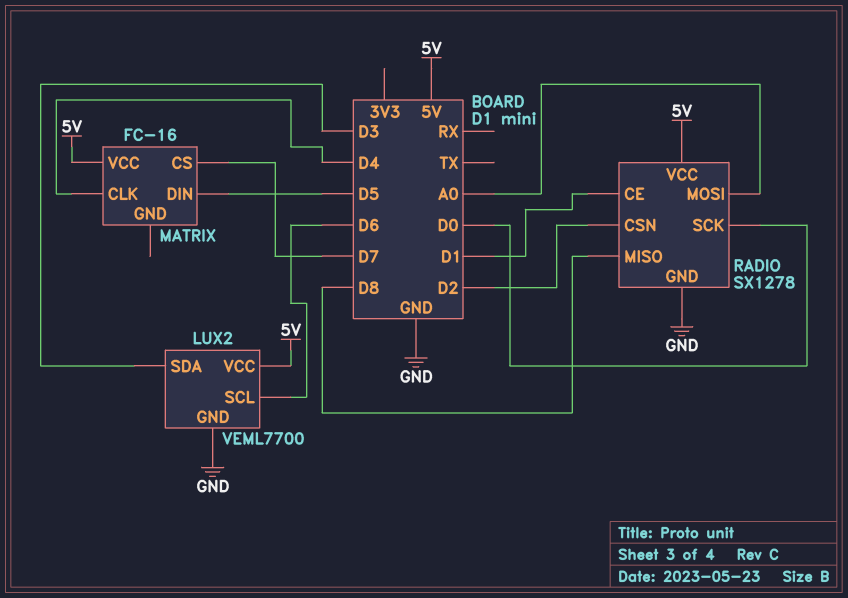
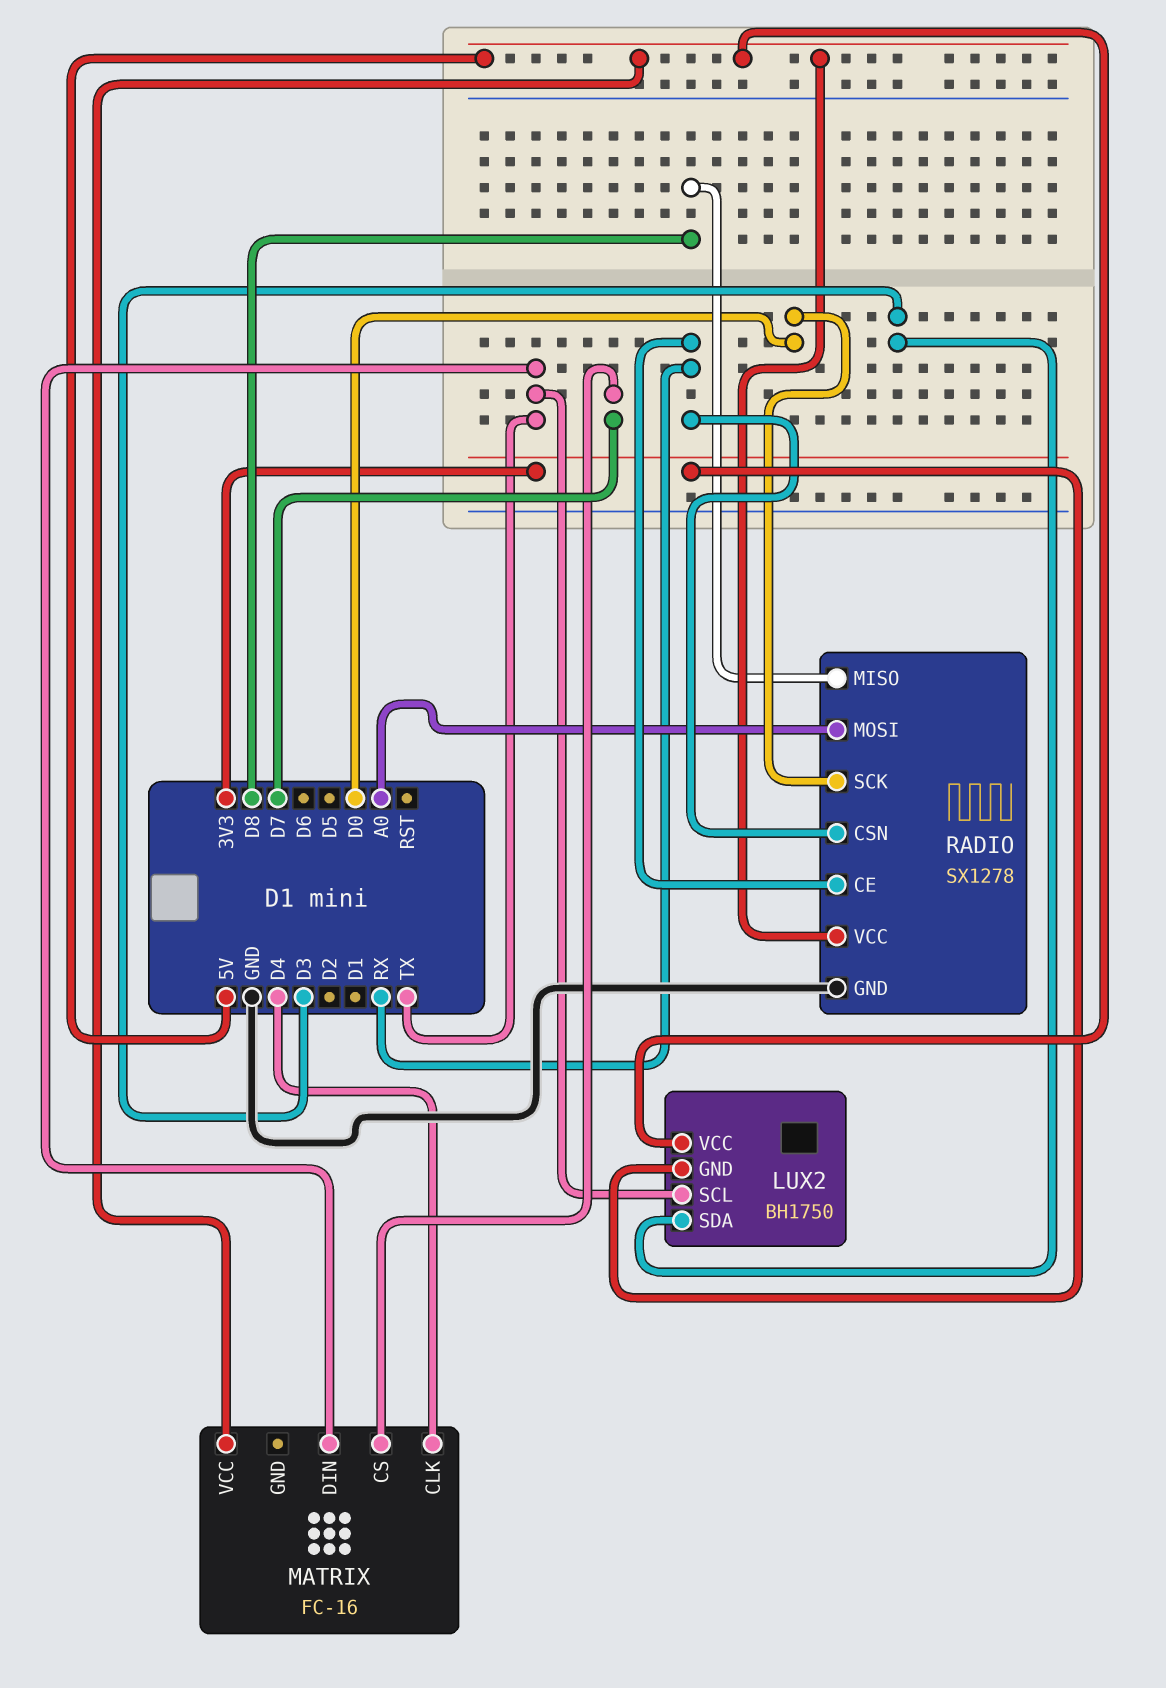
LUX2: VEML7700 -> BH1750
LUX2 pin GND: GND -> 3V3
LUX2 pin SCL: D6 -> TX
MATRIX pin DIN: D5 -> TX
RADIO pin CE: D1 -> RX
RADIO pin CSN: D2 -> RX

